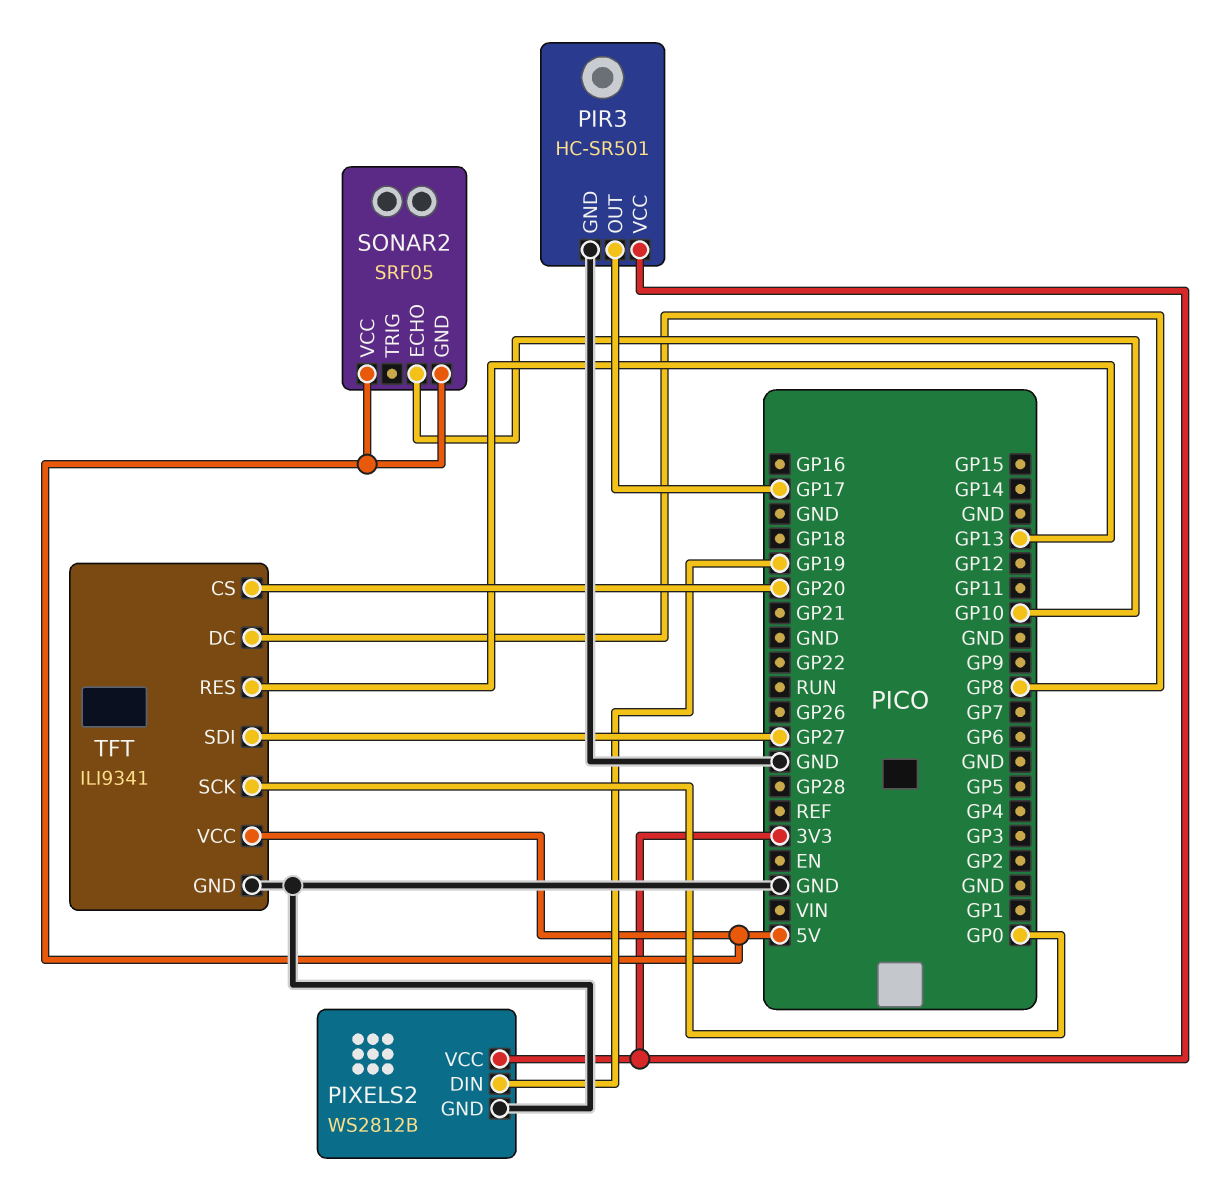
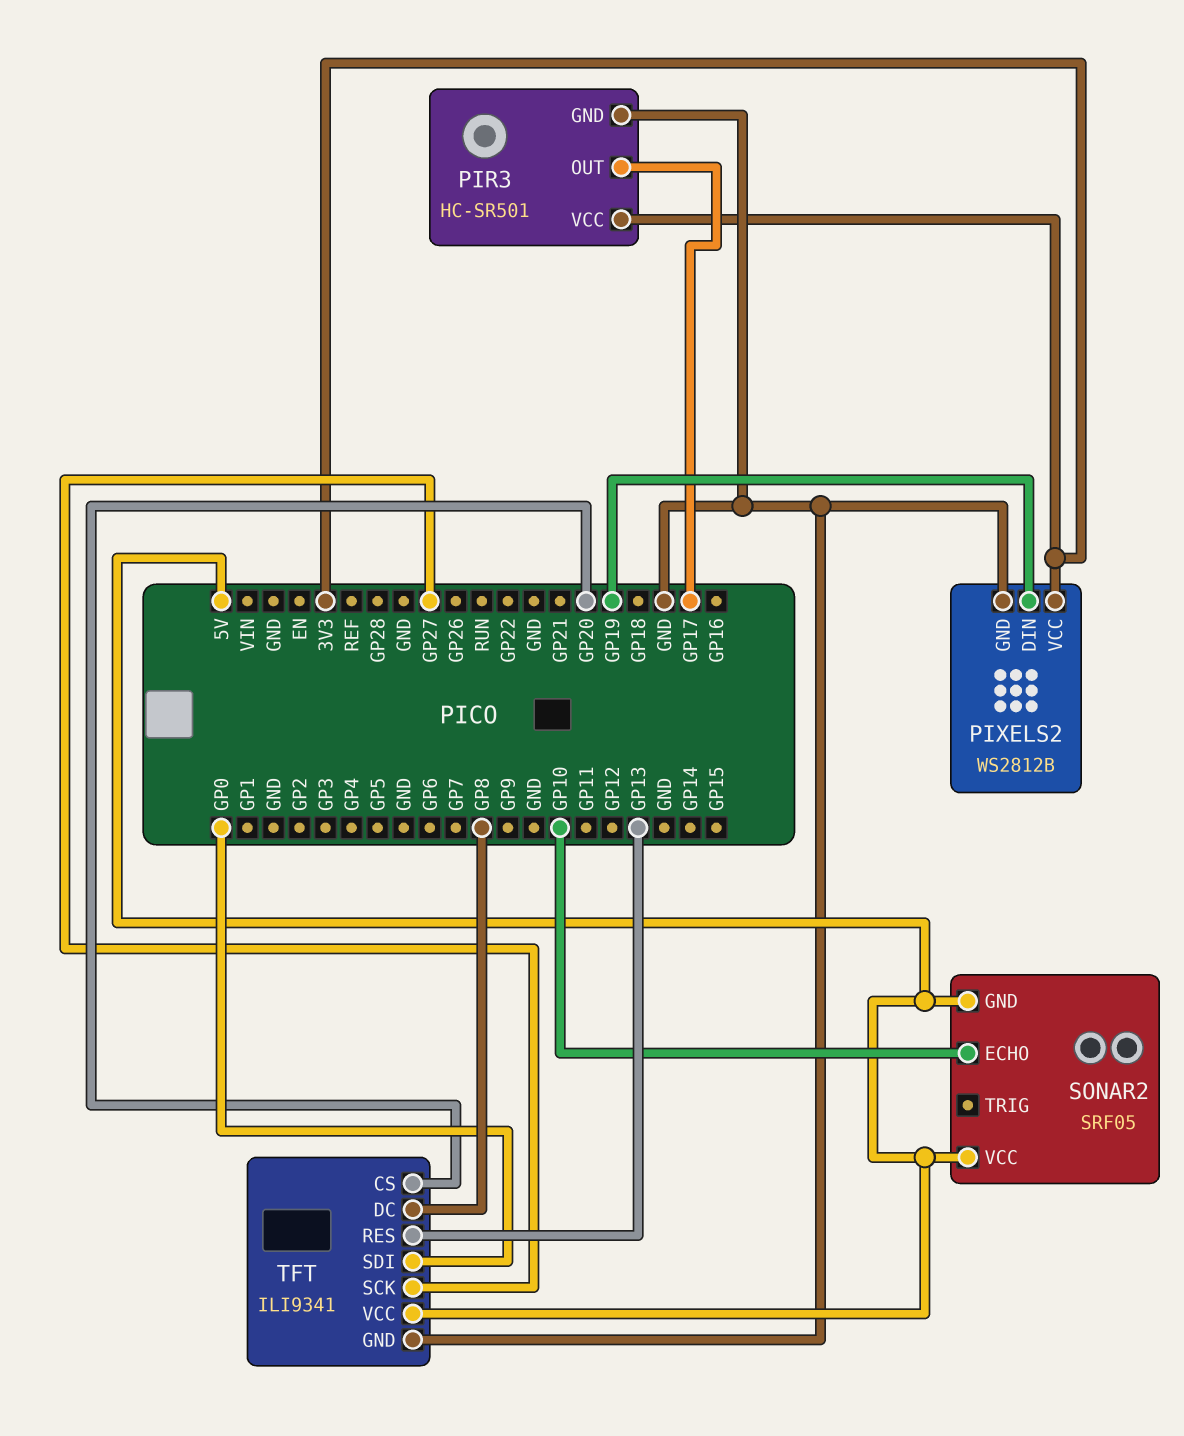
TFT pin SCK: GP0 -> GP27
TFT pin SDI: GP27 -> GP0

